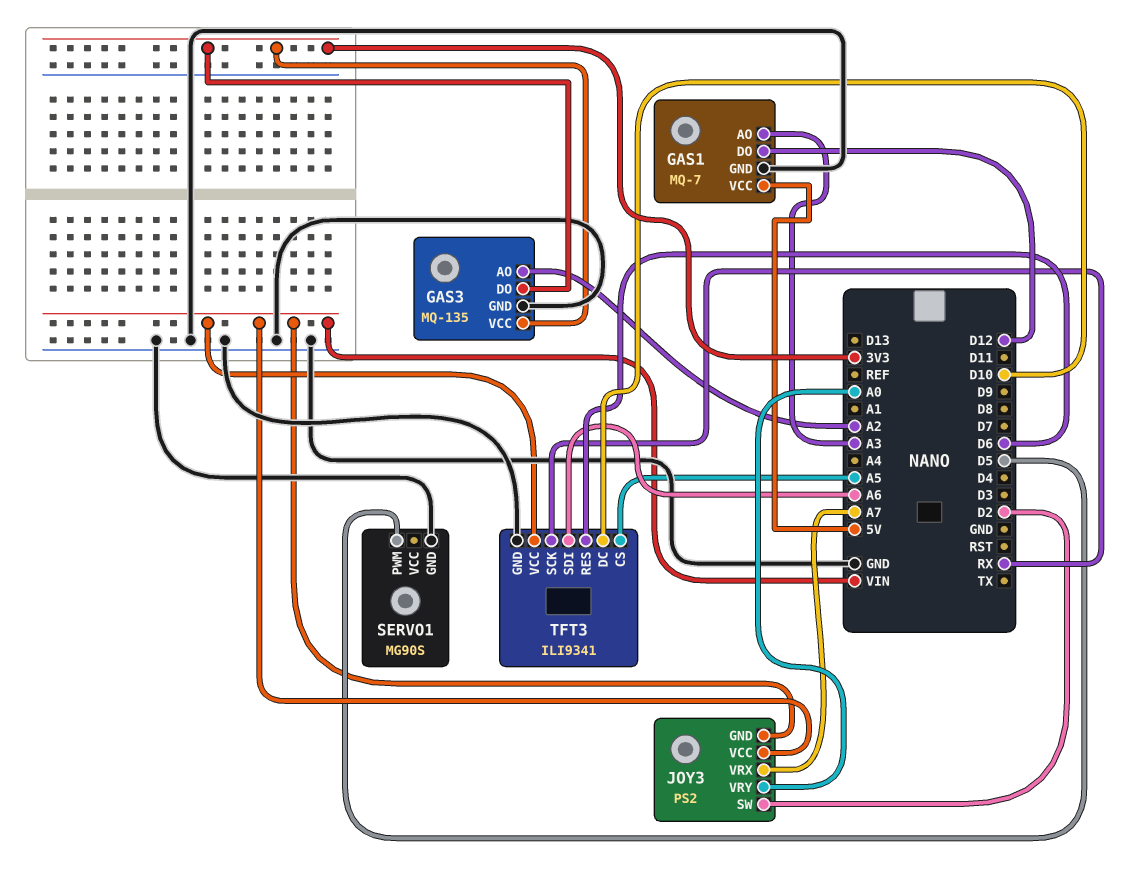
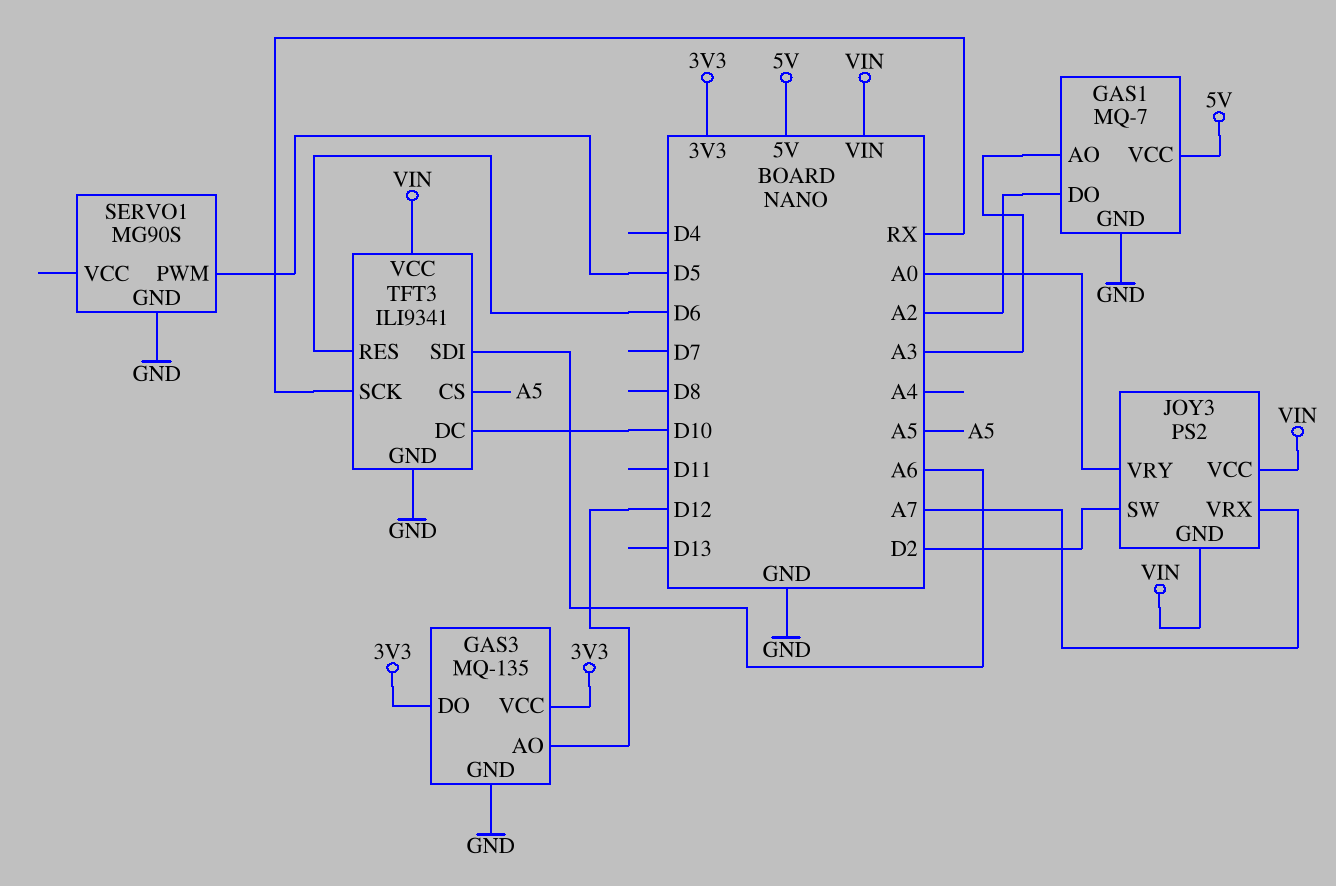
GAS1 pin DO: D12 -> A2
GAS3 pin AO: A2 -> D12

